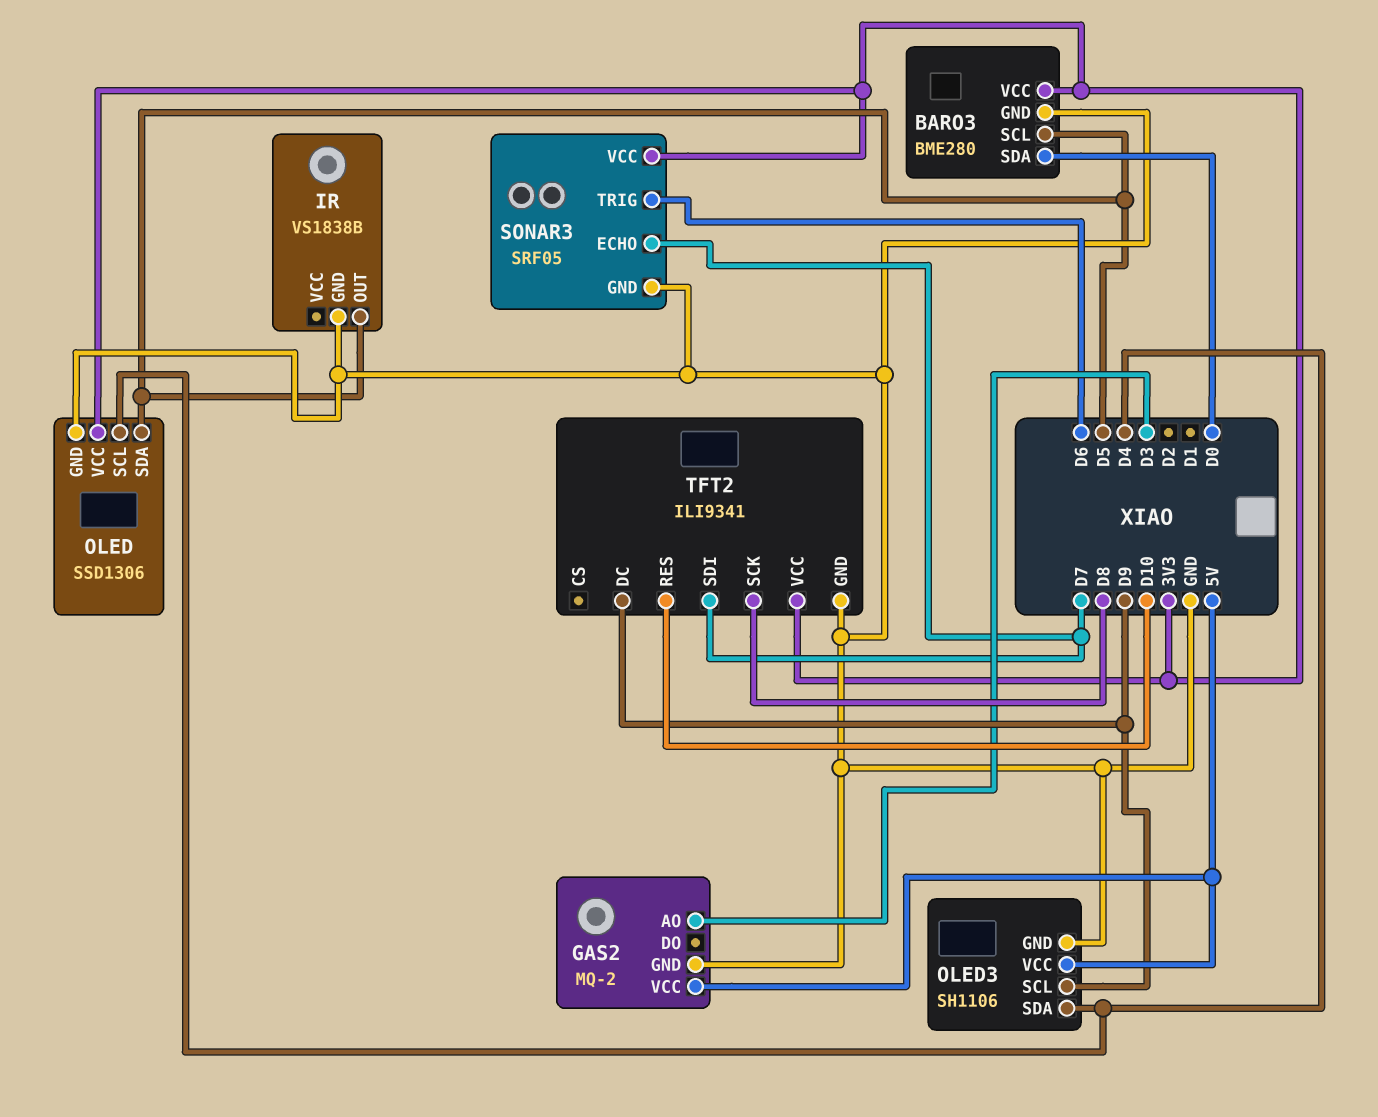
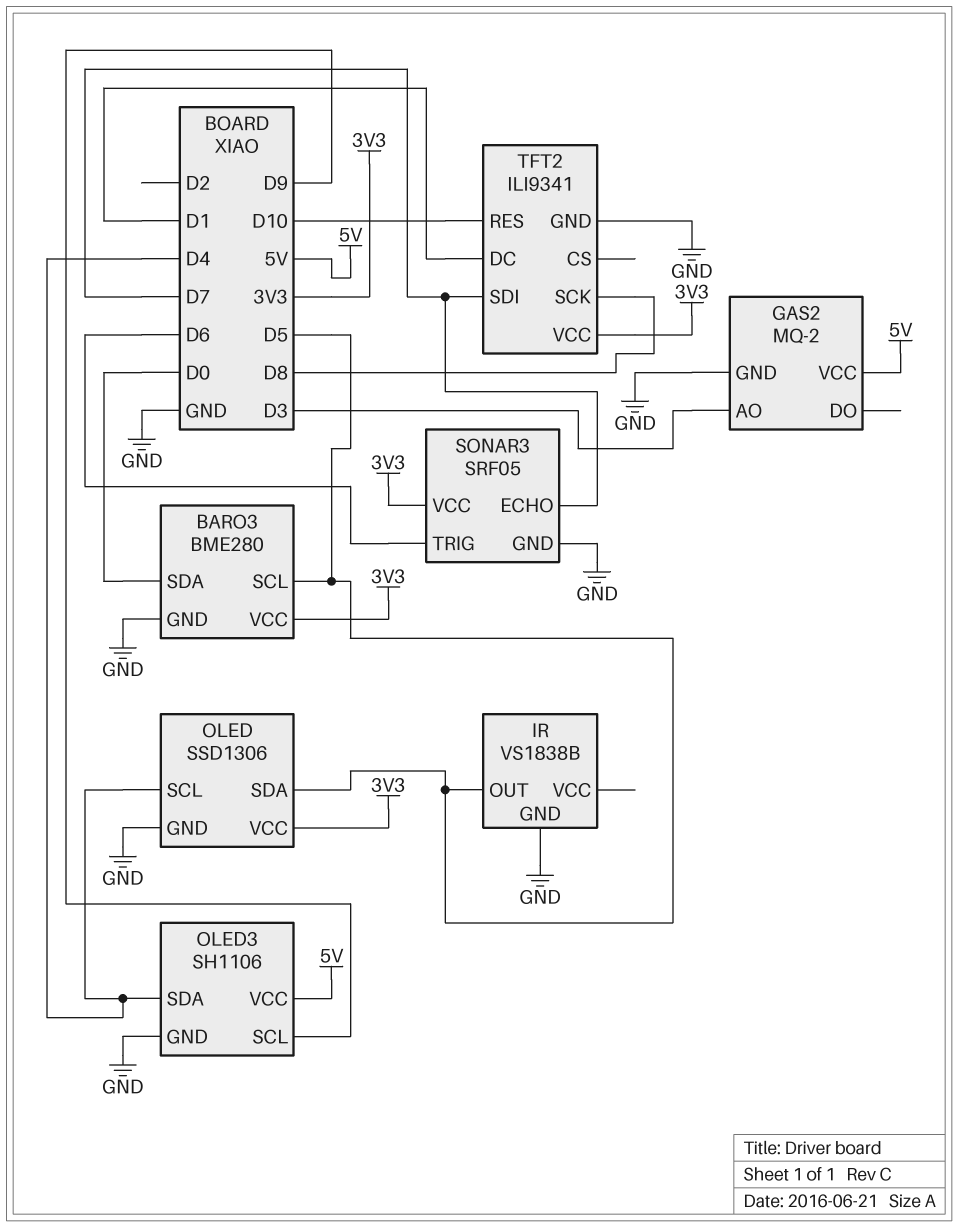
TFT2 pin DC: D9 -> D1

